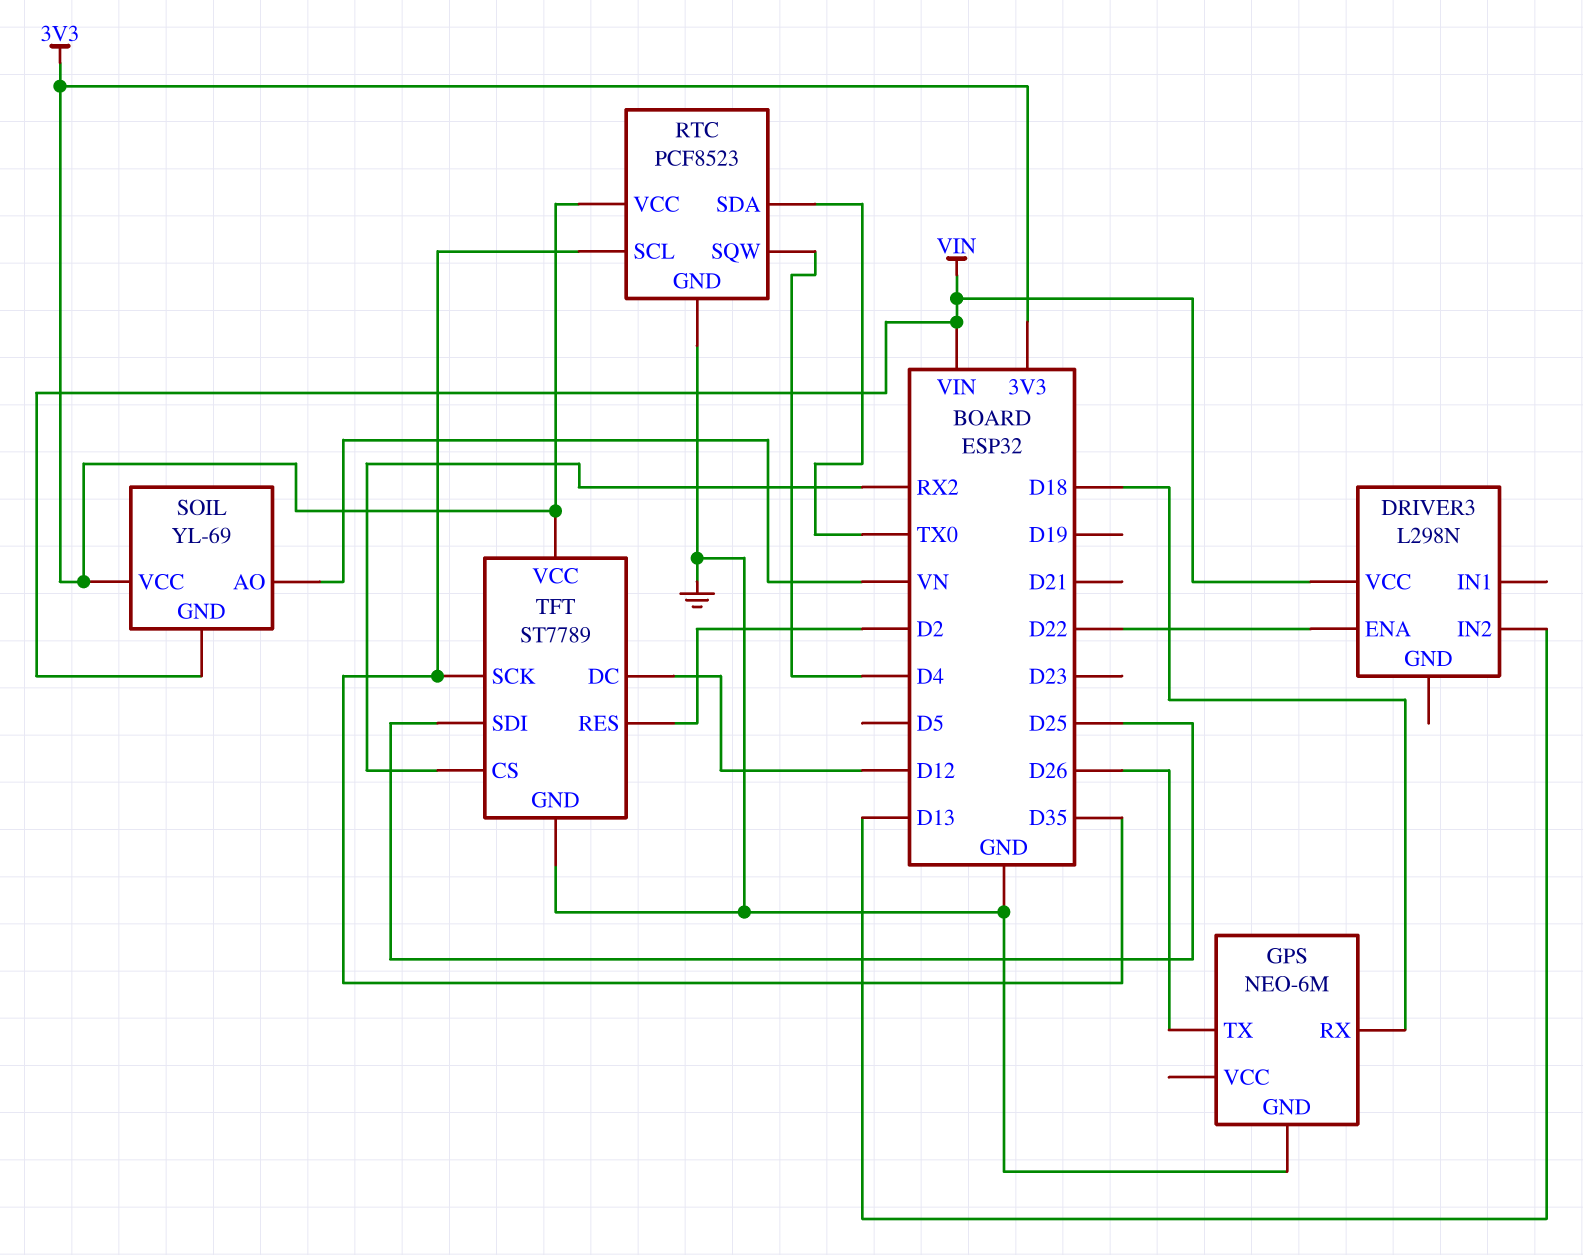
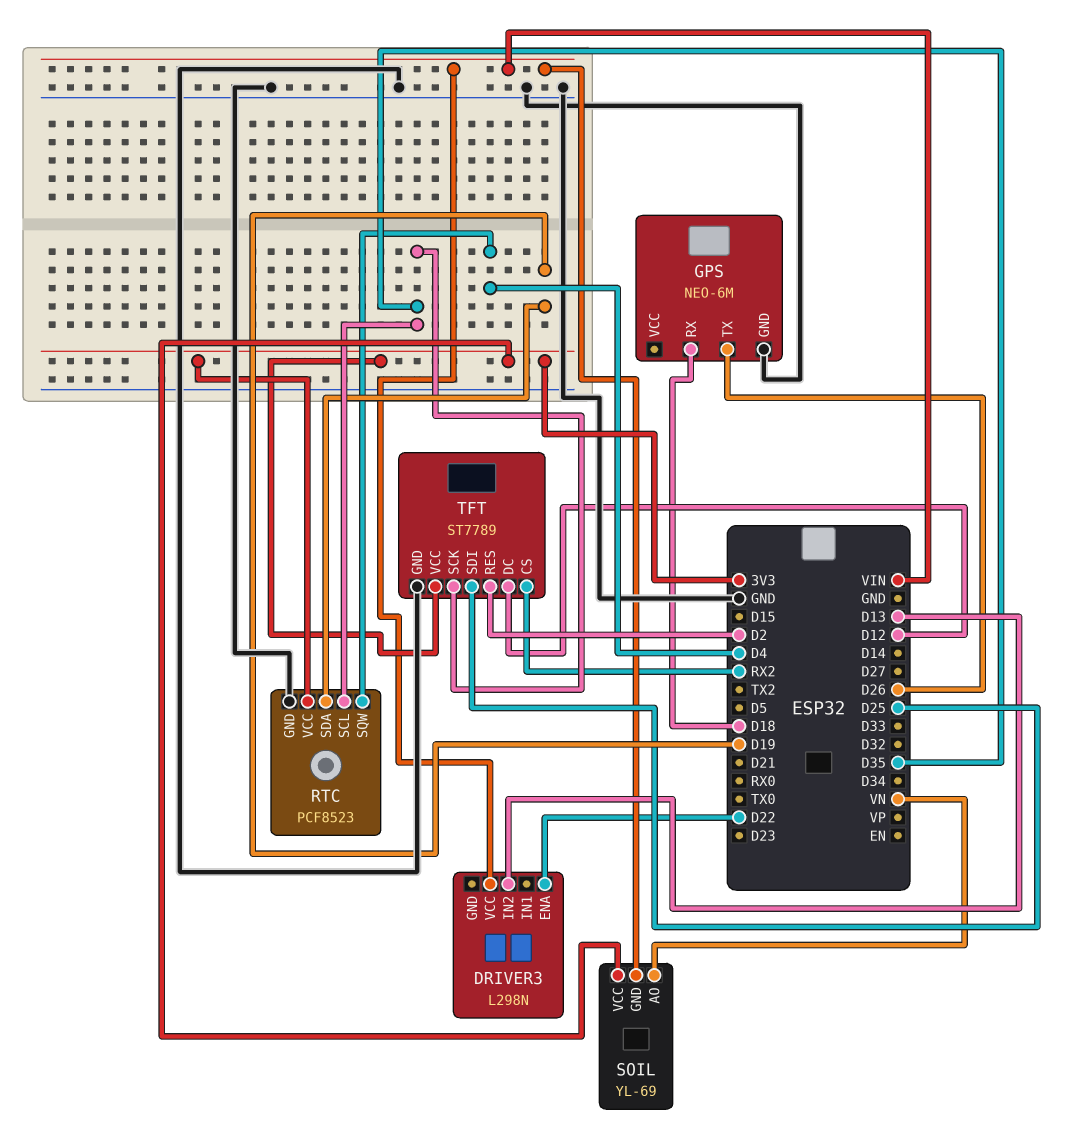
RTC pin SDA: TX0 -> D19

